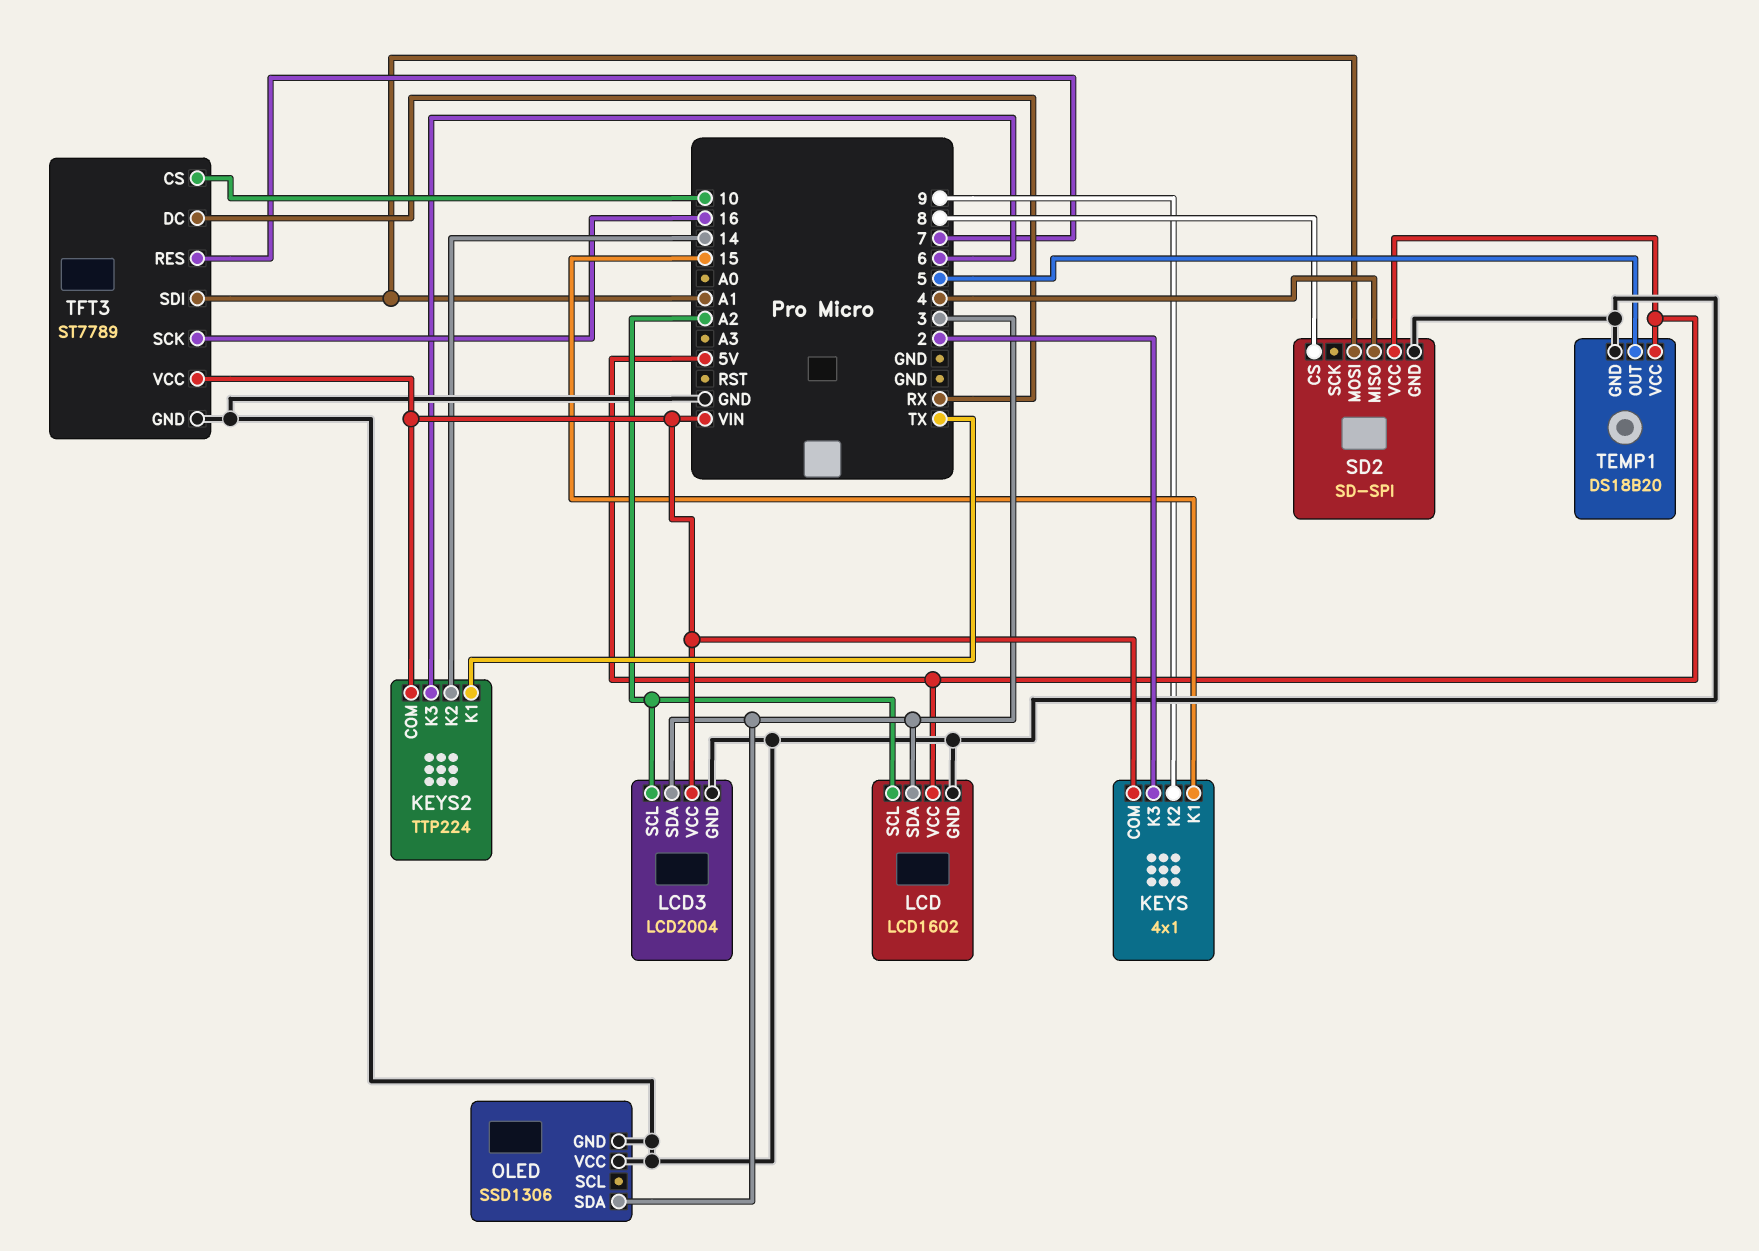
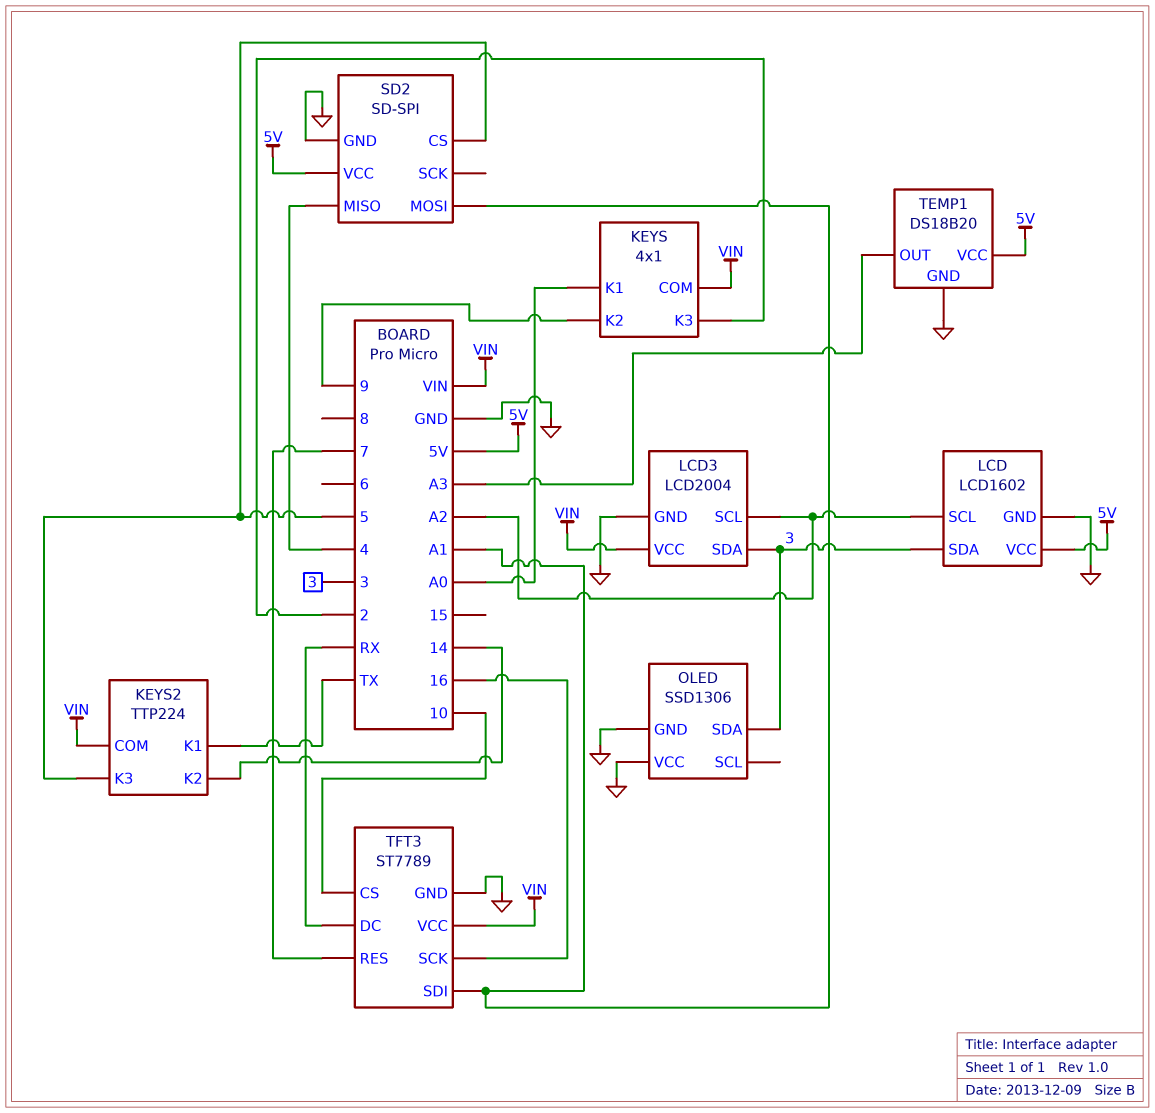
KEYS pin K1: 15 -> A0
KEYS2 pin K3: 6 -> 5
SD2 pin CS: 8 -> 5
TEMP1 pin OUT: 5 -> A3

